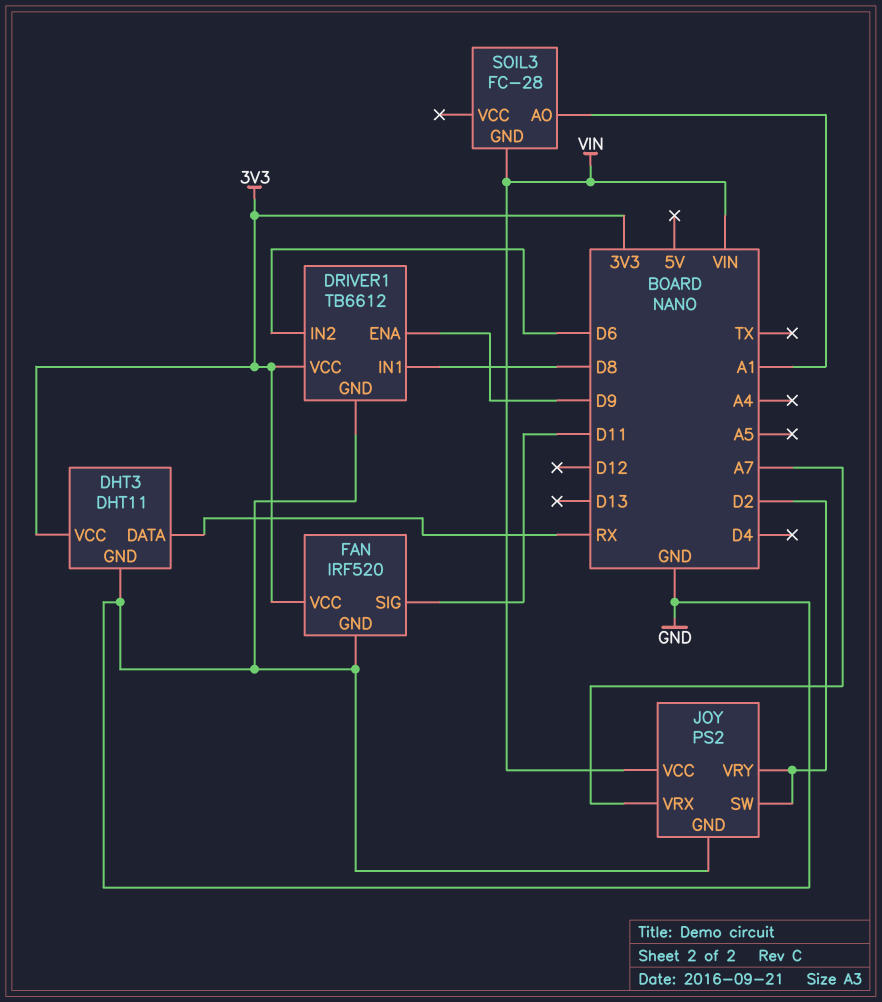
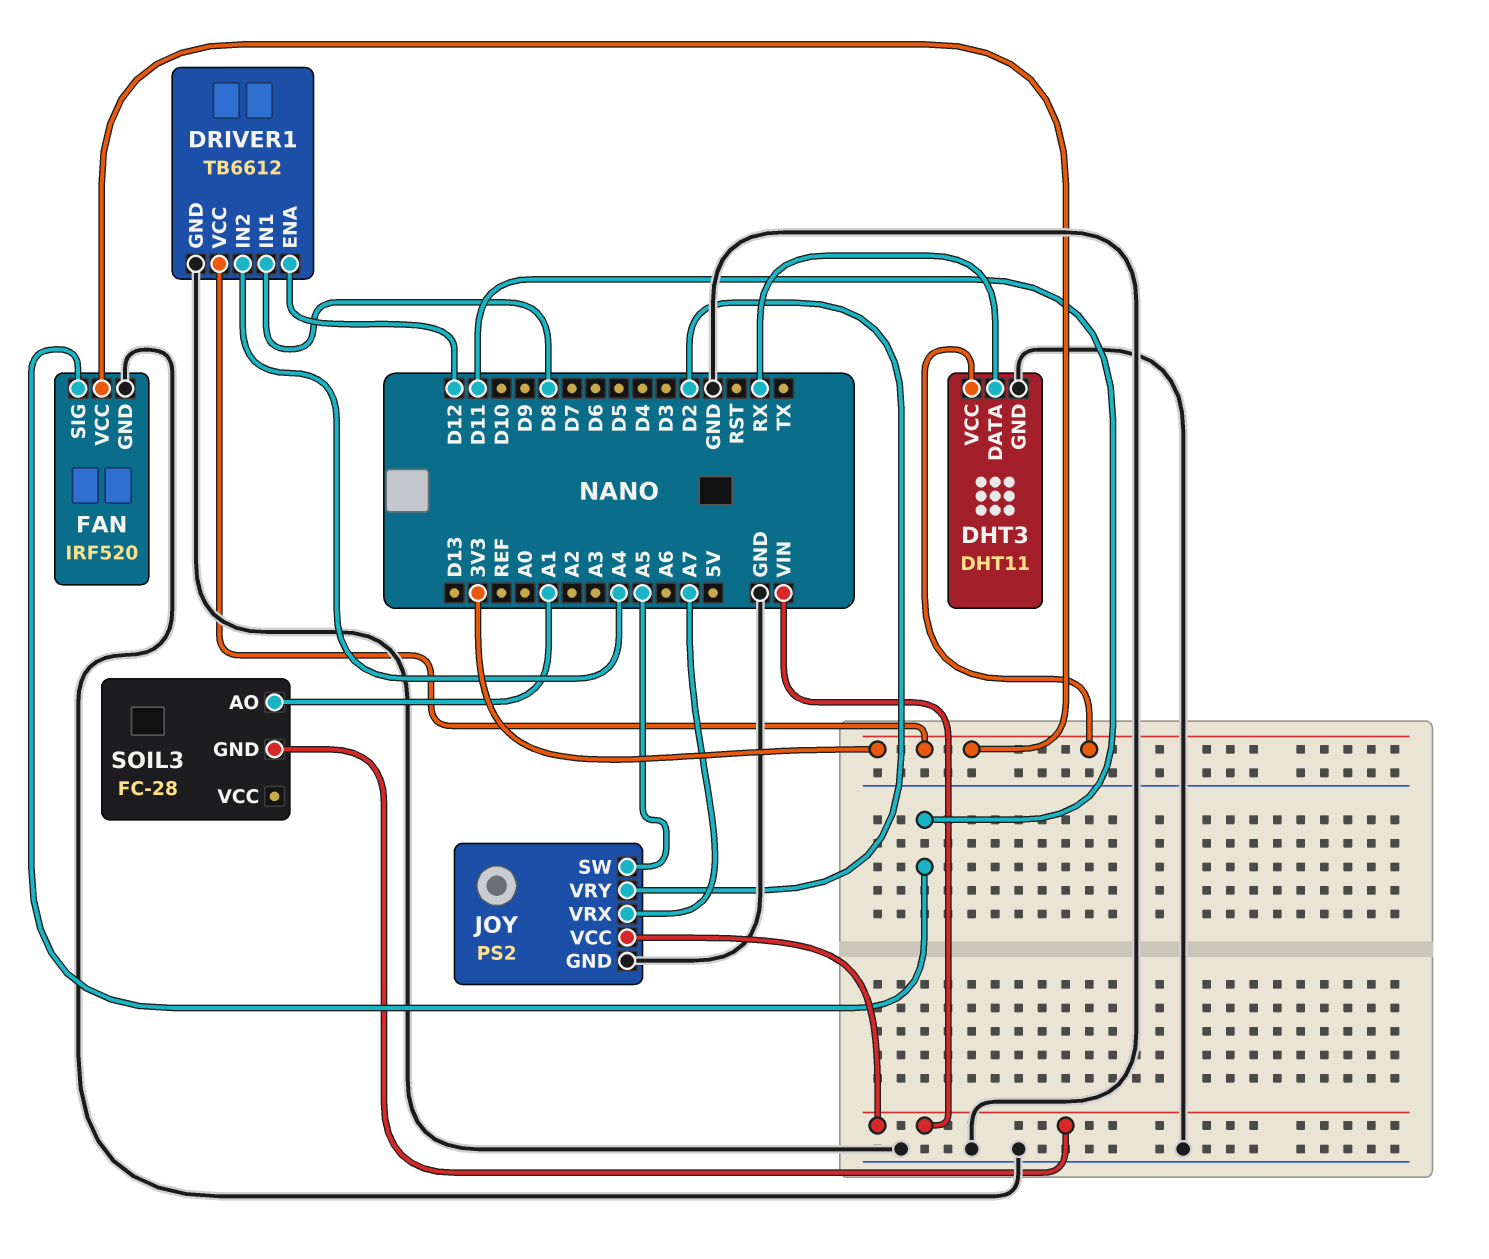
DRIVER1 pin ENA: D9 -> D12
DRIVER1 pin IN2: D6 -> A4
JOY pin SW: D2 -> A5

